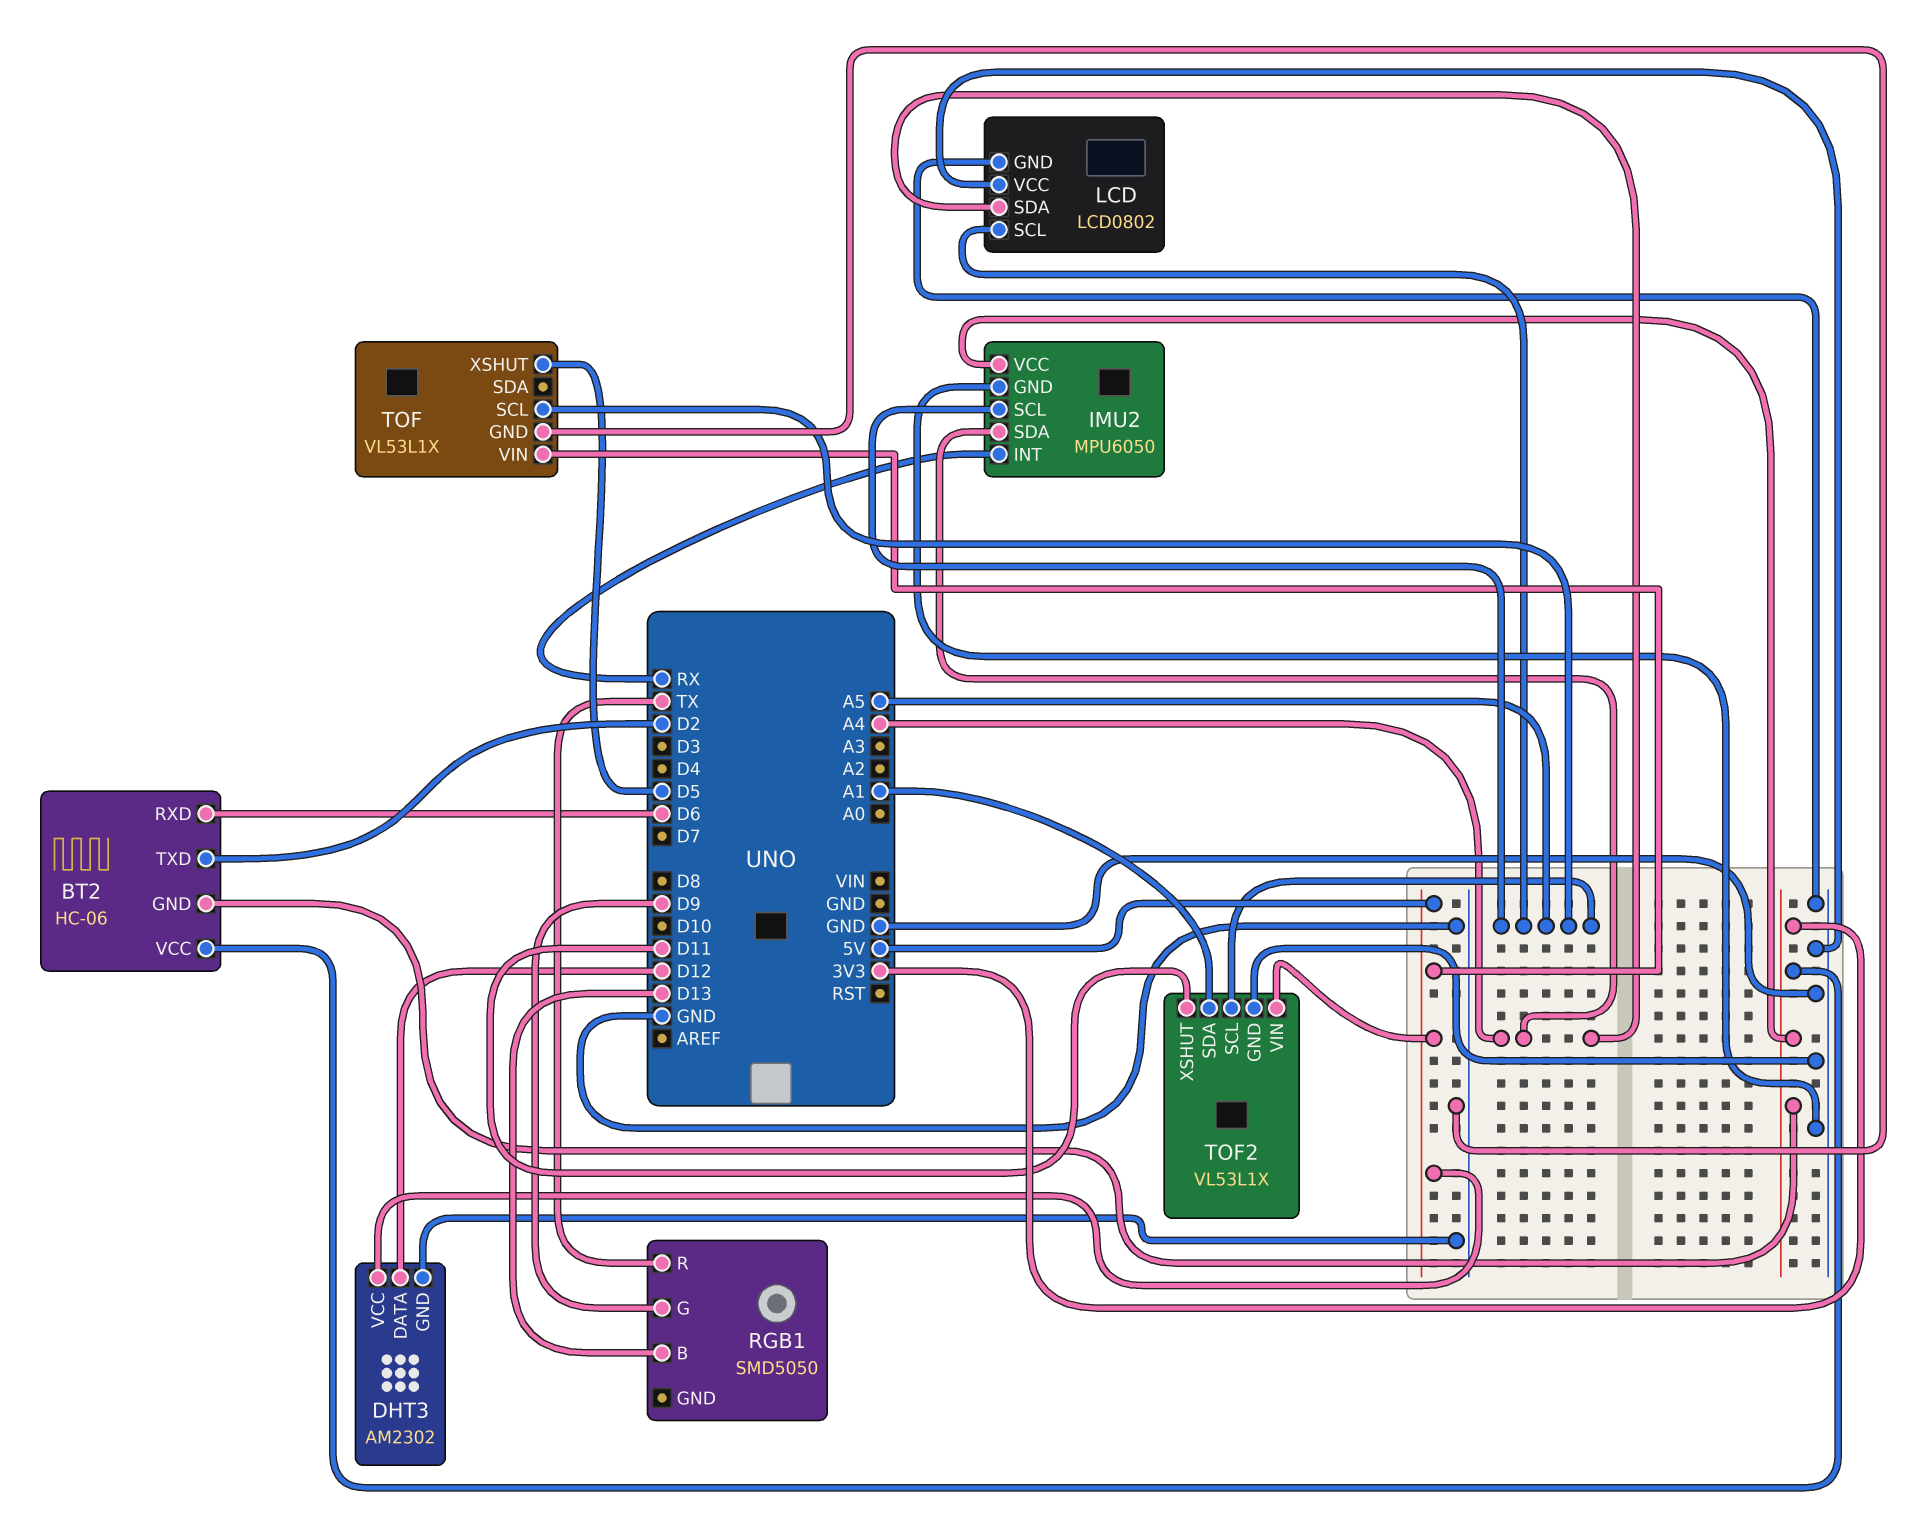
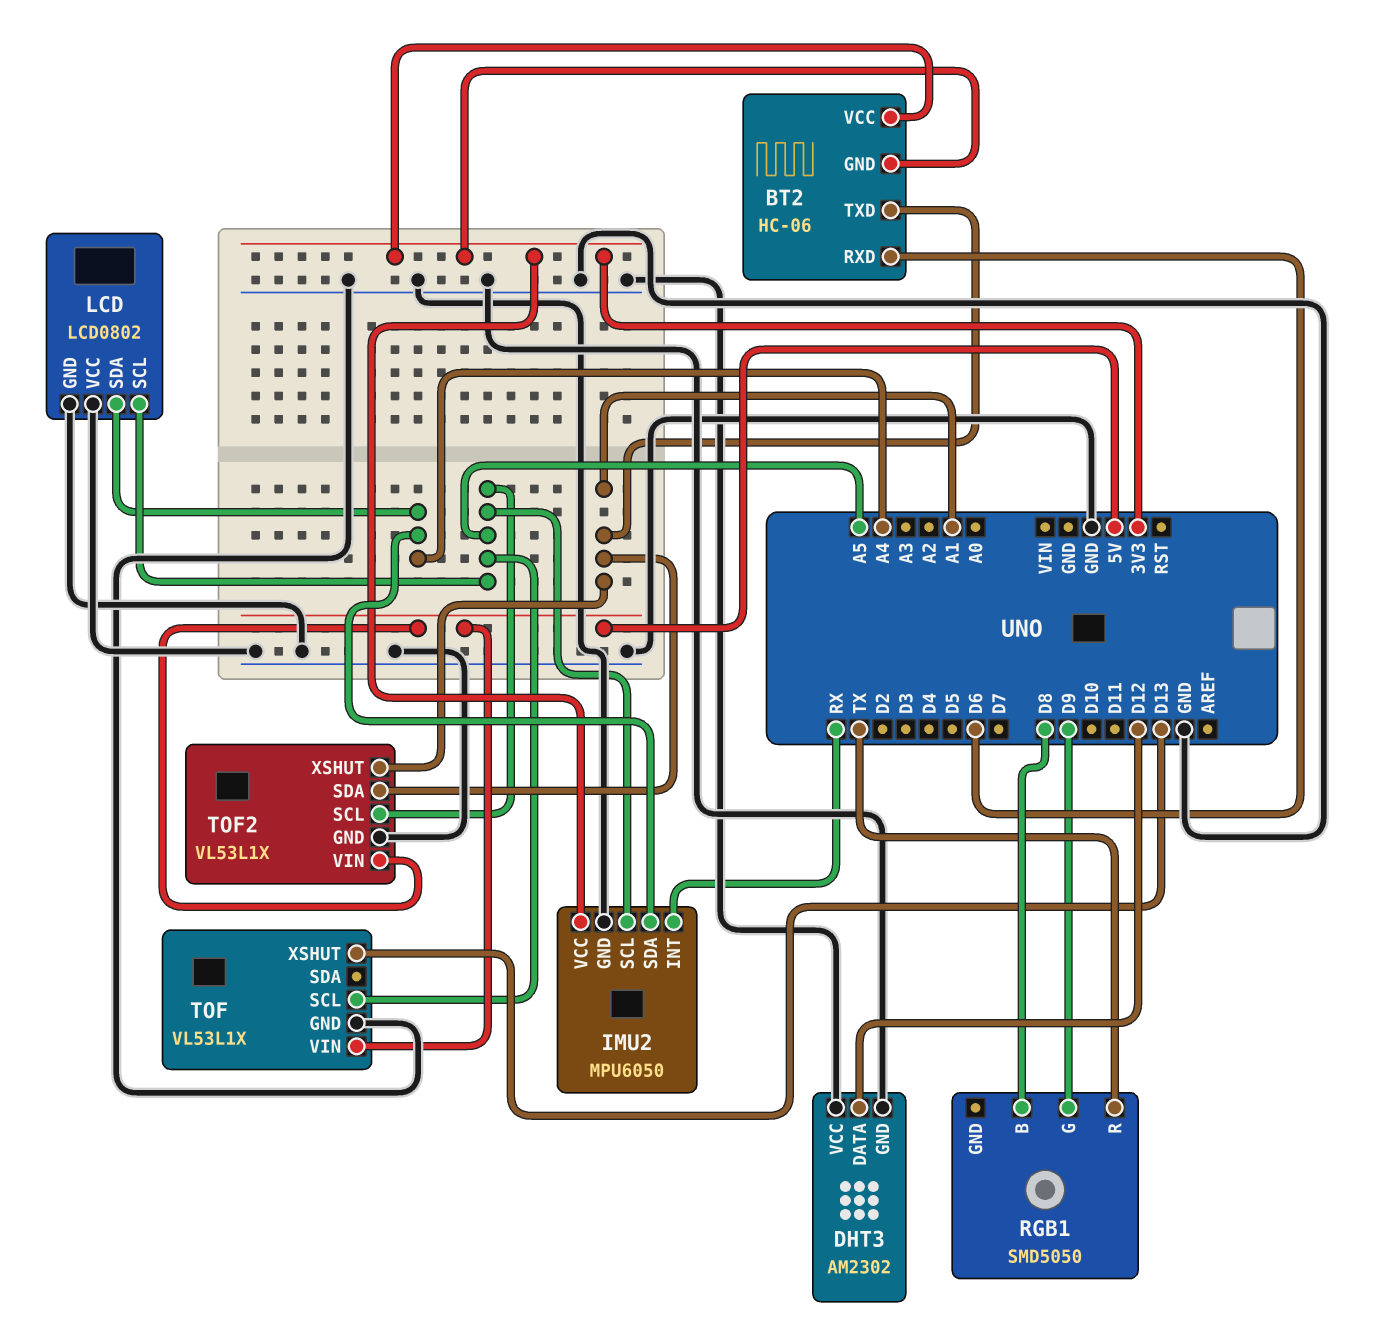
BT2 pin TXD: D2 -> A1
DHT3 pin VCC: 5V -> GND
RGB1 pin B: D13 -> D8
TOF pin XSHUT: D5 -> D13
TOF2 pin XSHUT: D11 -> A1

